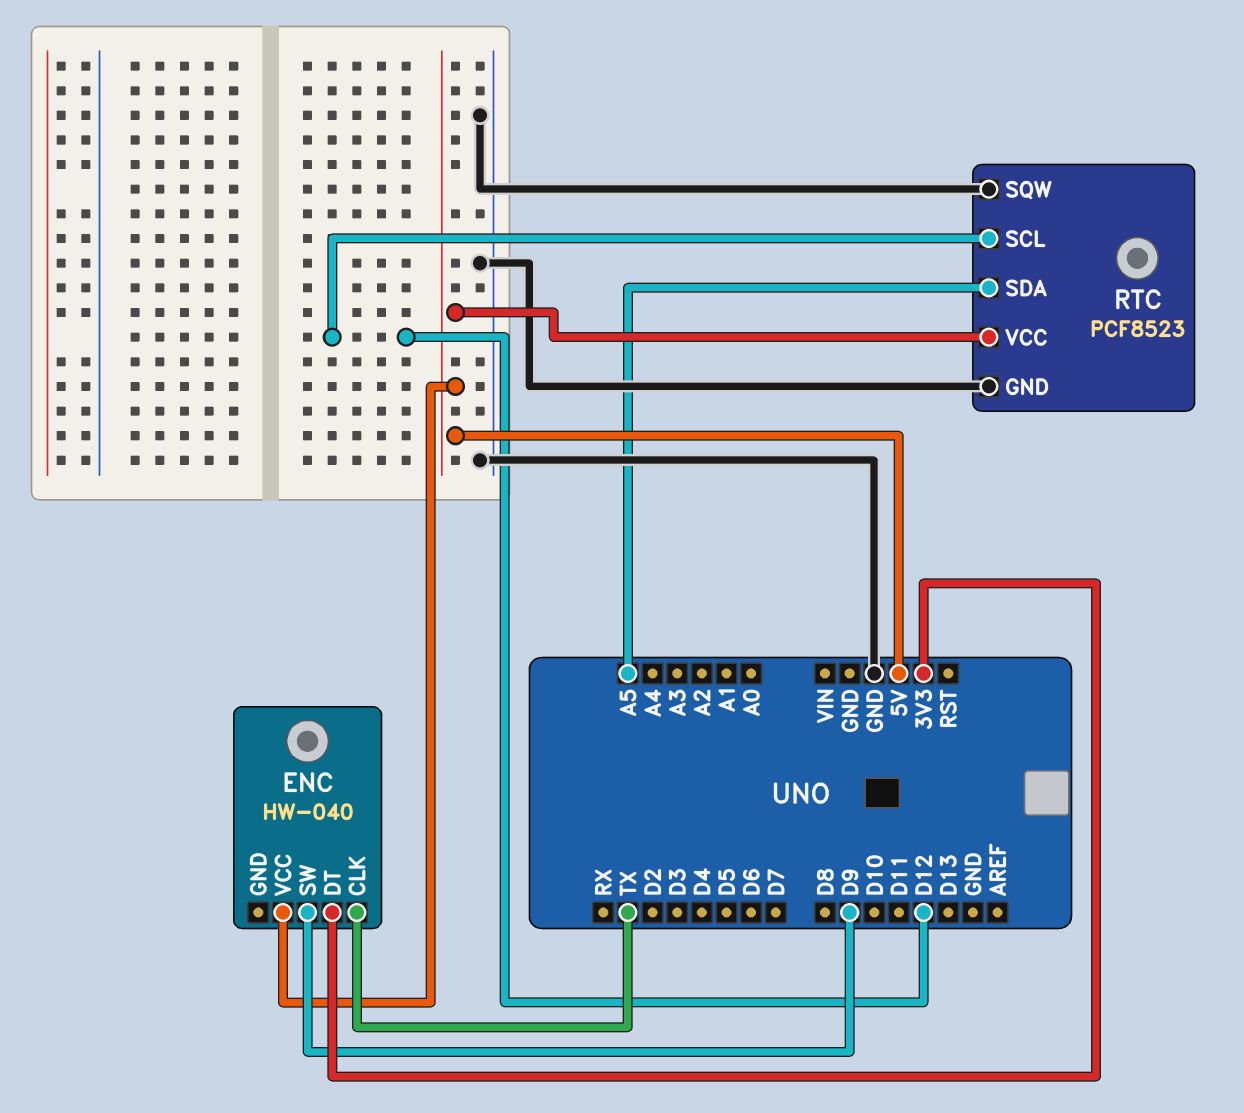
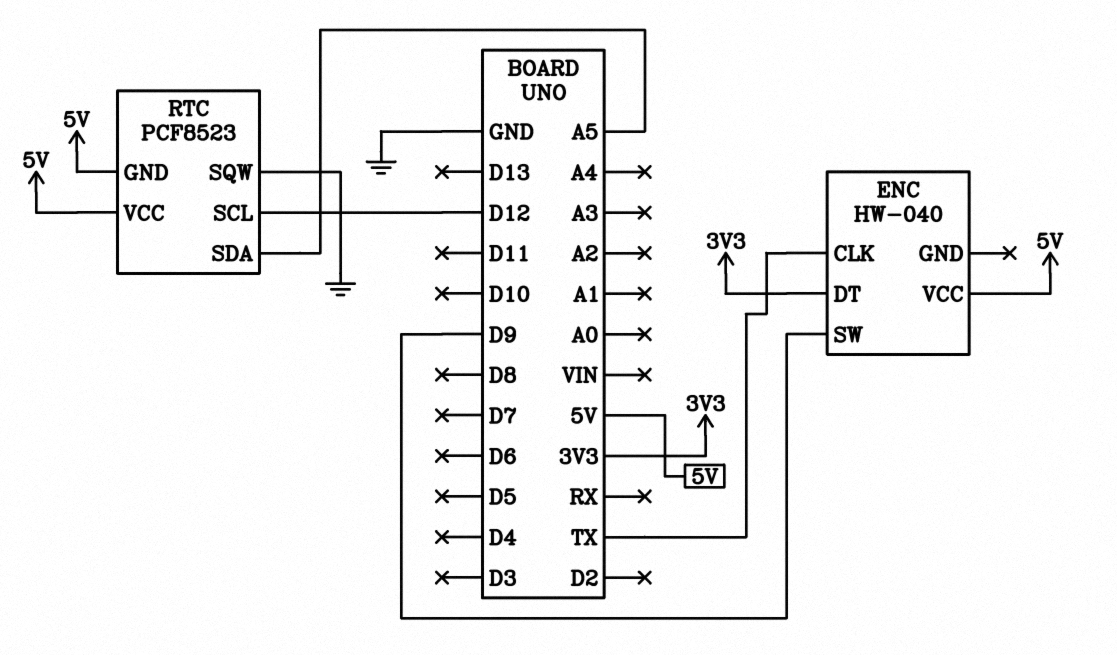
RTC pin GND: GND -> 5V

